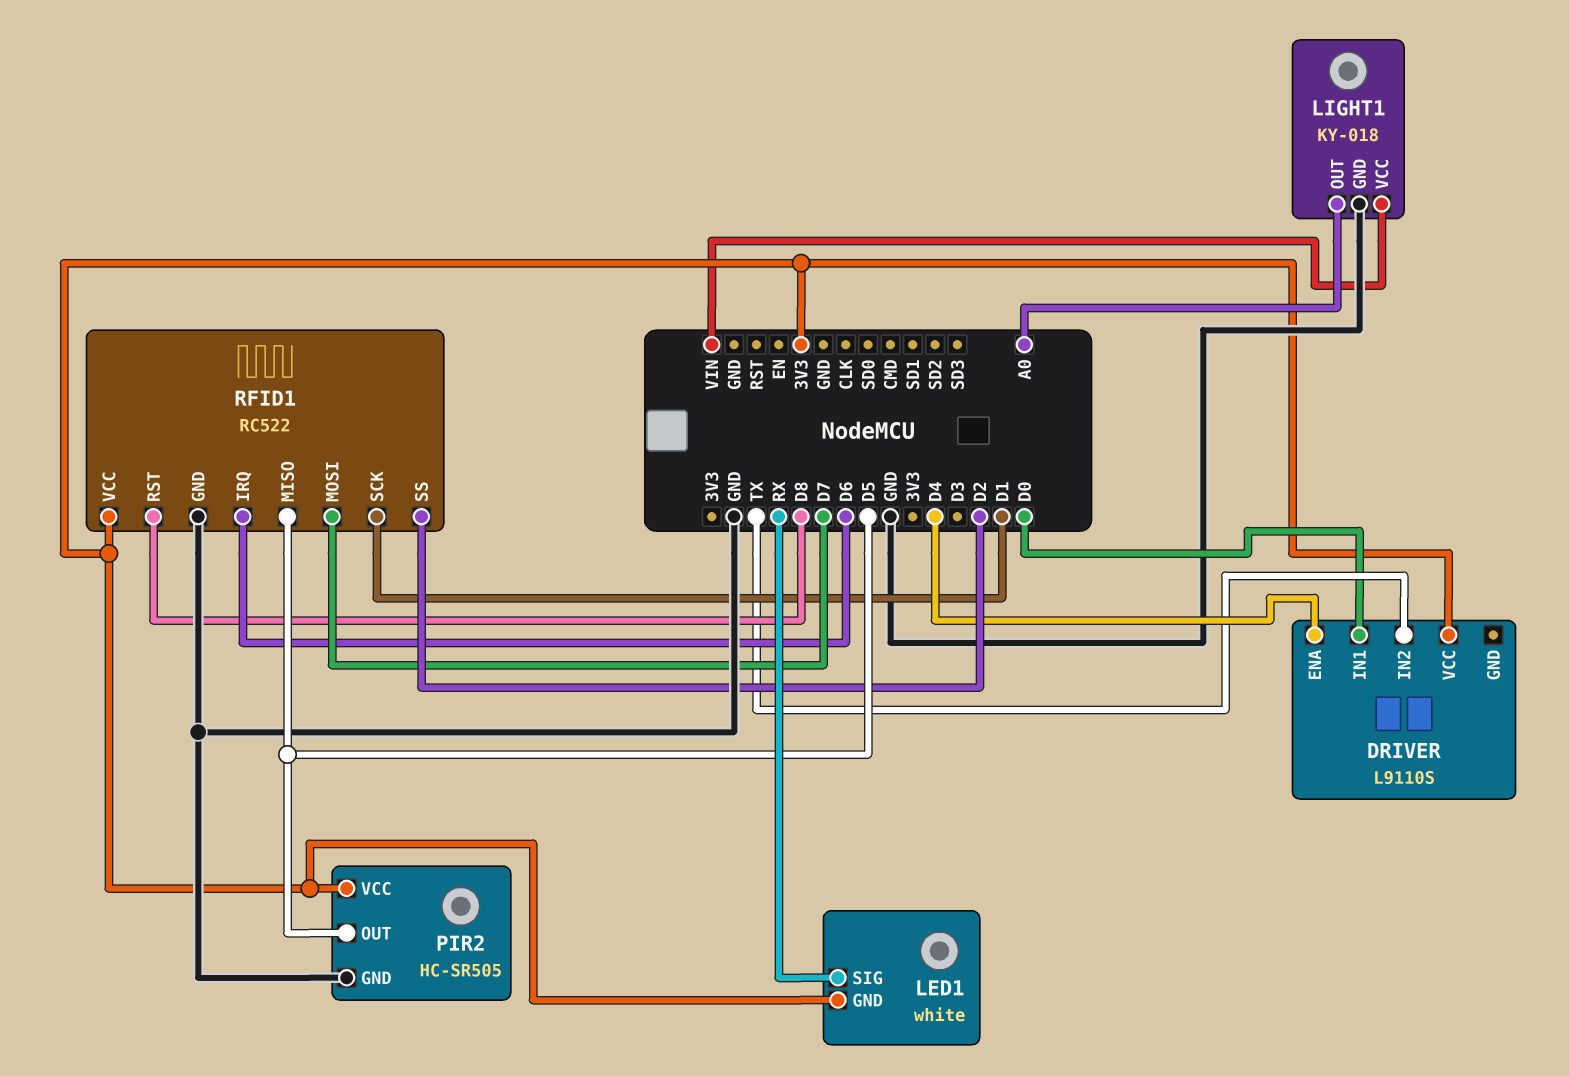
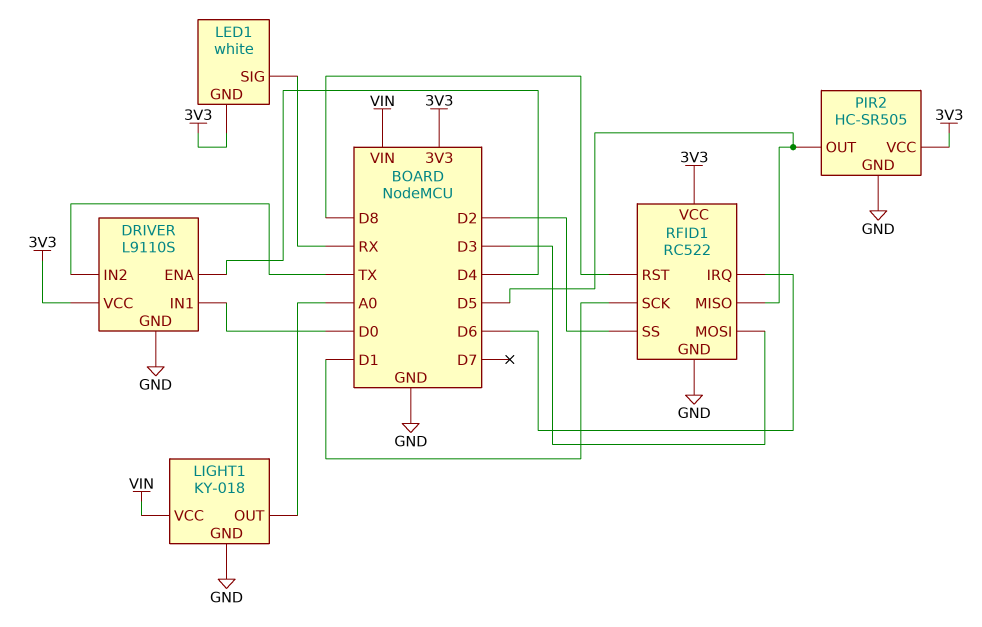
DRIVER pin GND: none -> GND
RFID1 pin MOSI: D7 -> D3

